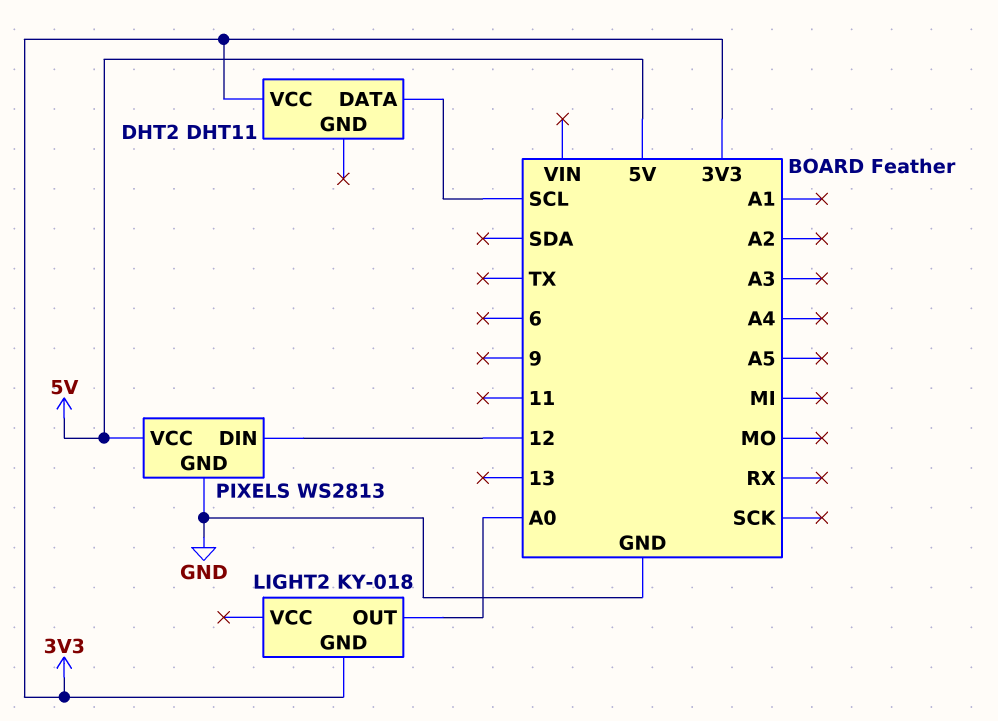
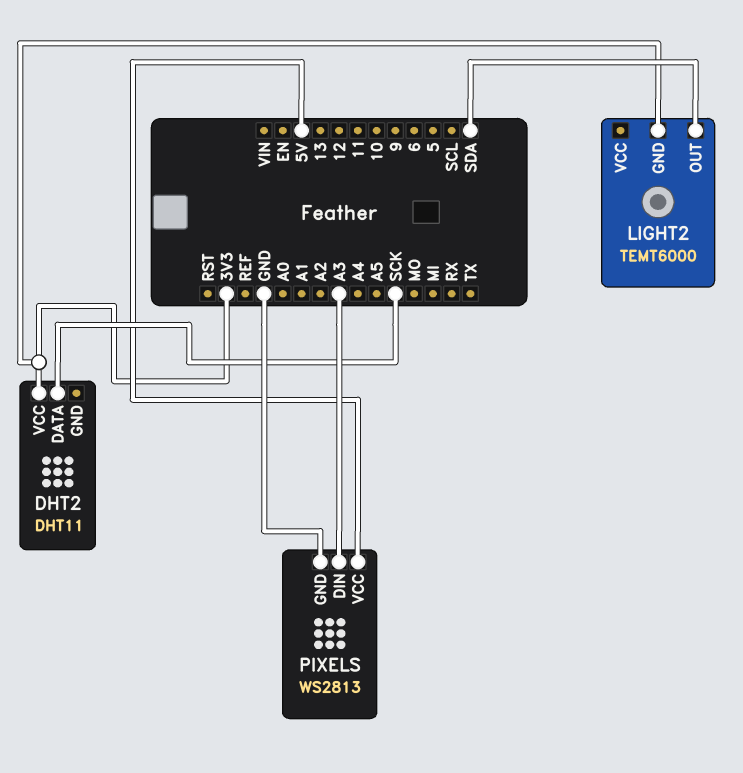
DHT2 pin DATA: SCL -> SCK
LIGHT2: KY-018 -> TEMT6000
LIGHT2 pin OUT: A0 -> SDA
PIXELS pin DIN: 12 -> A3

